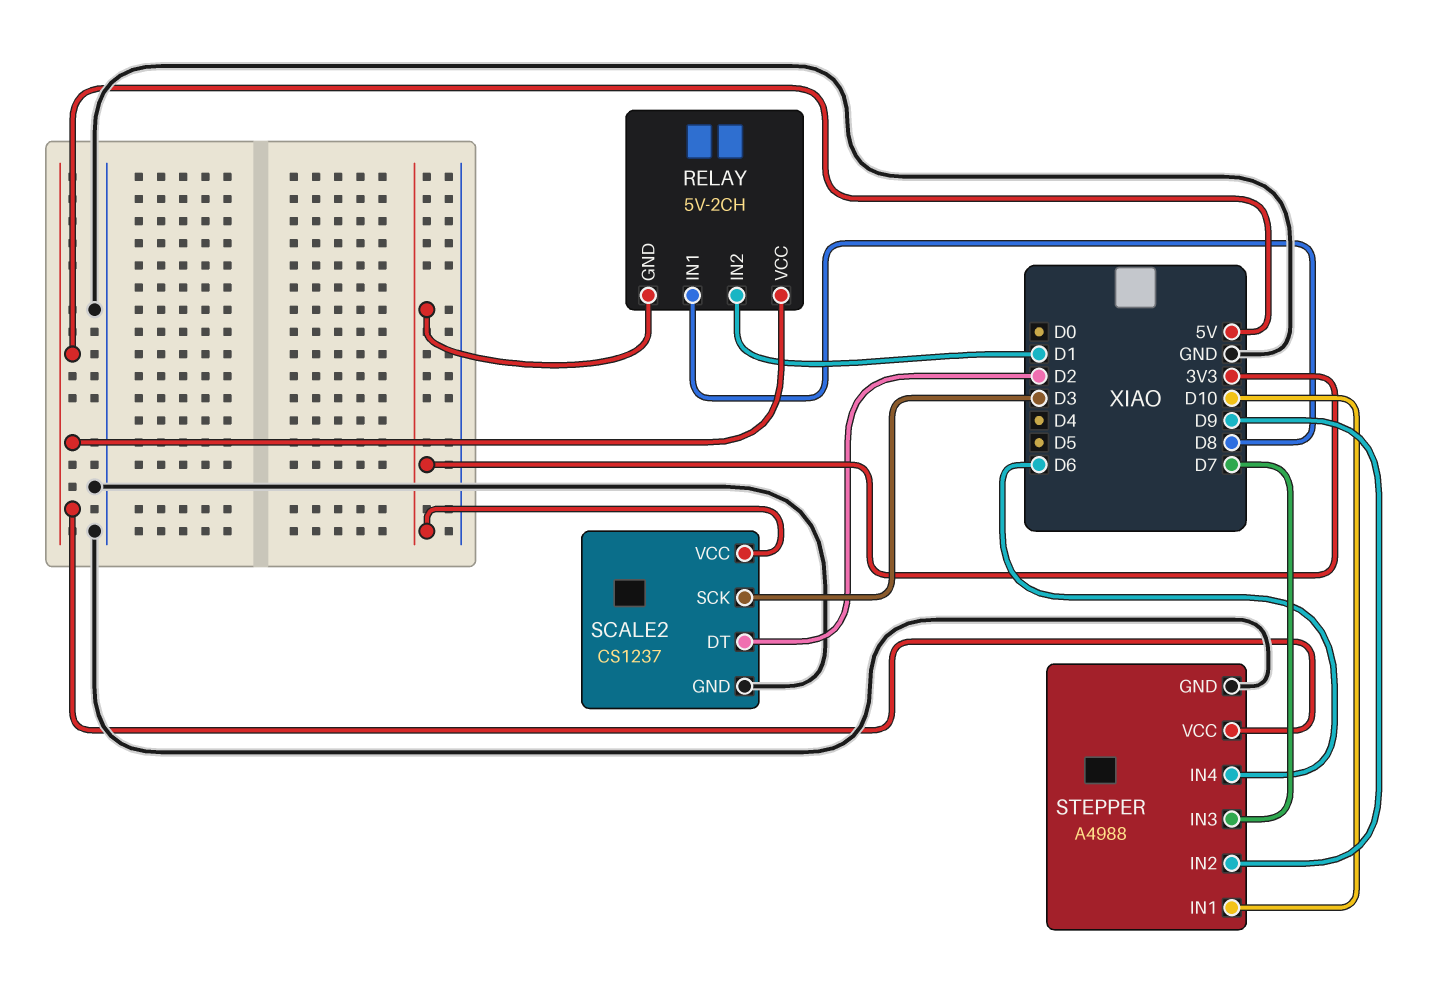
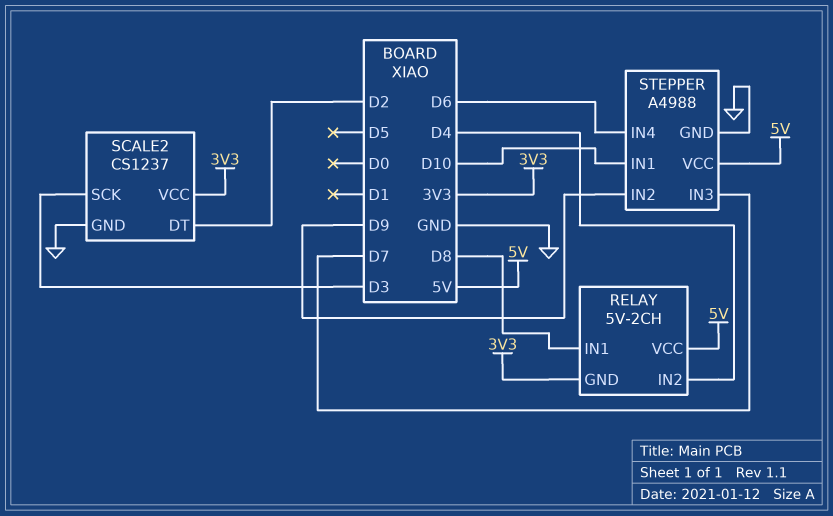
RELAY pin IN2: D1 -> D4

